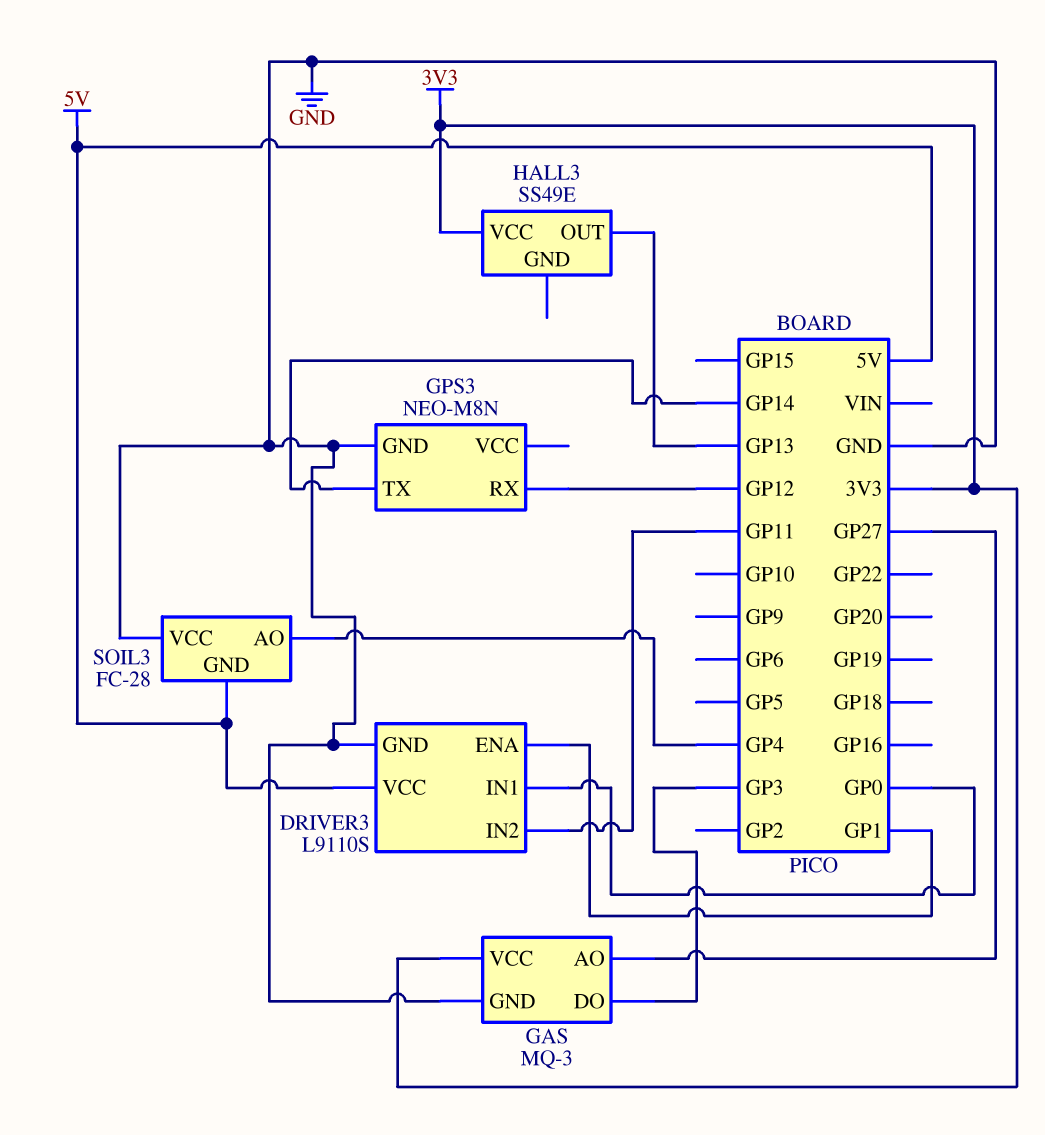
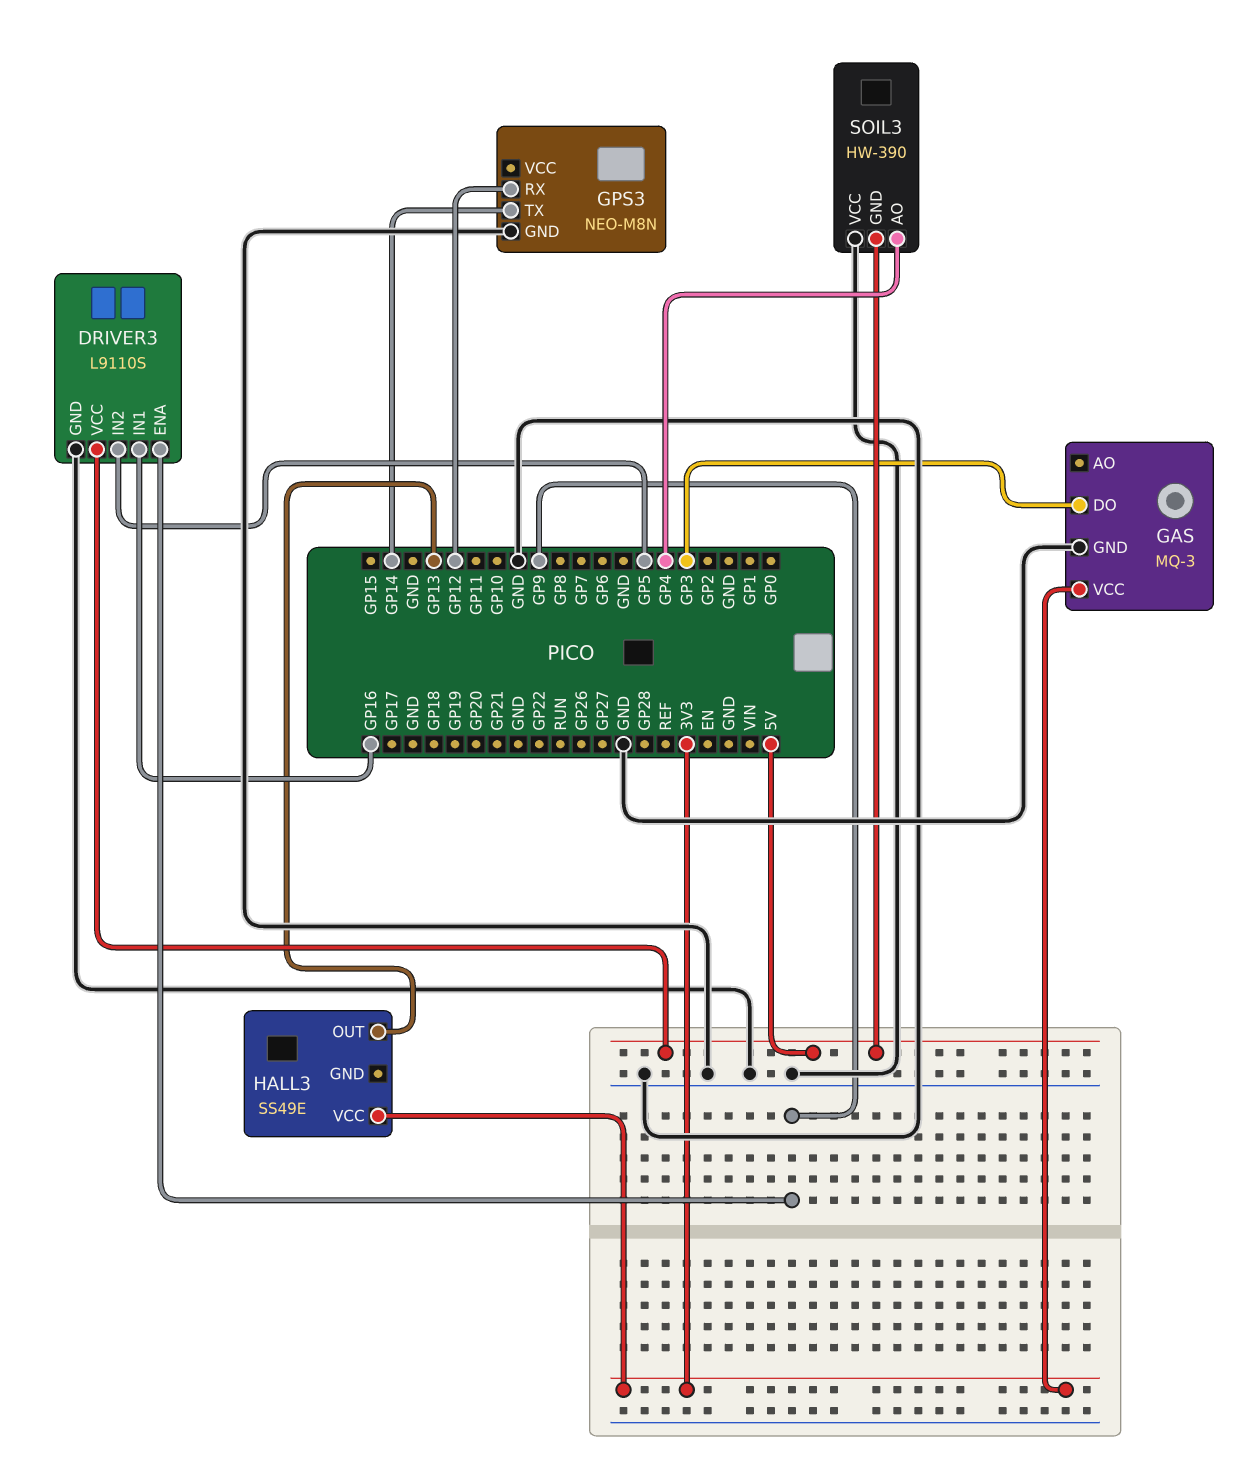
DRIVER3 pin ENA: GP1 -> GP9
DRIVER3 pin IN1: GP0 -> GP16
DRIVER3 pin IN2: GP11 -> GP5
GAS pin AO: GP27 -> none
SOIL3: FC-28 -> HW-390

